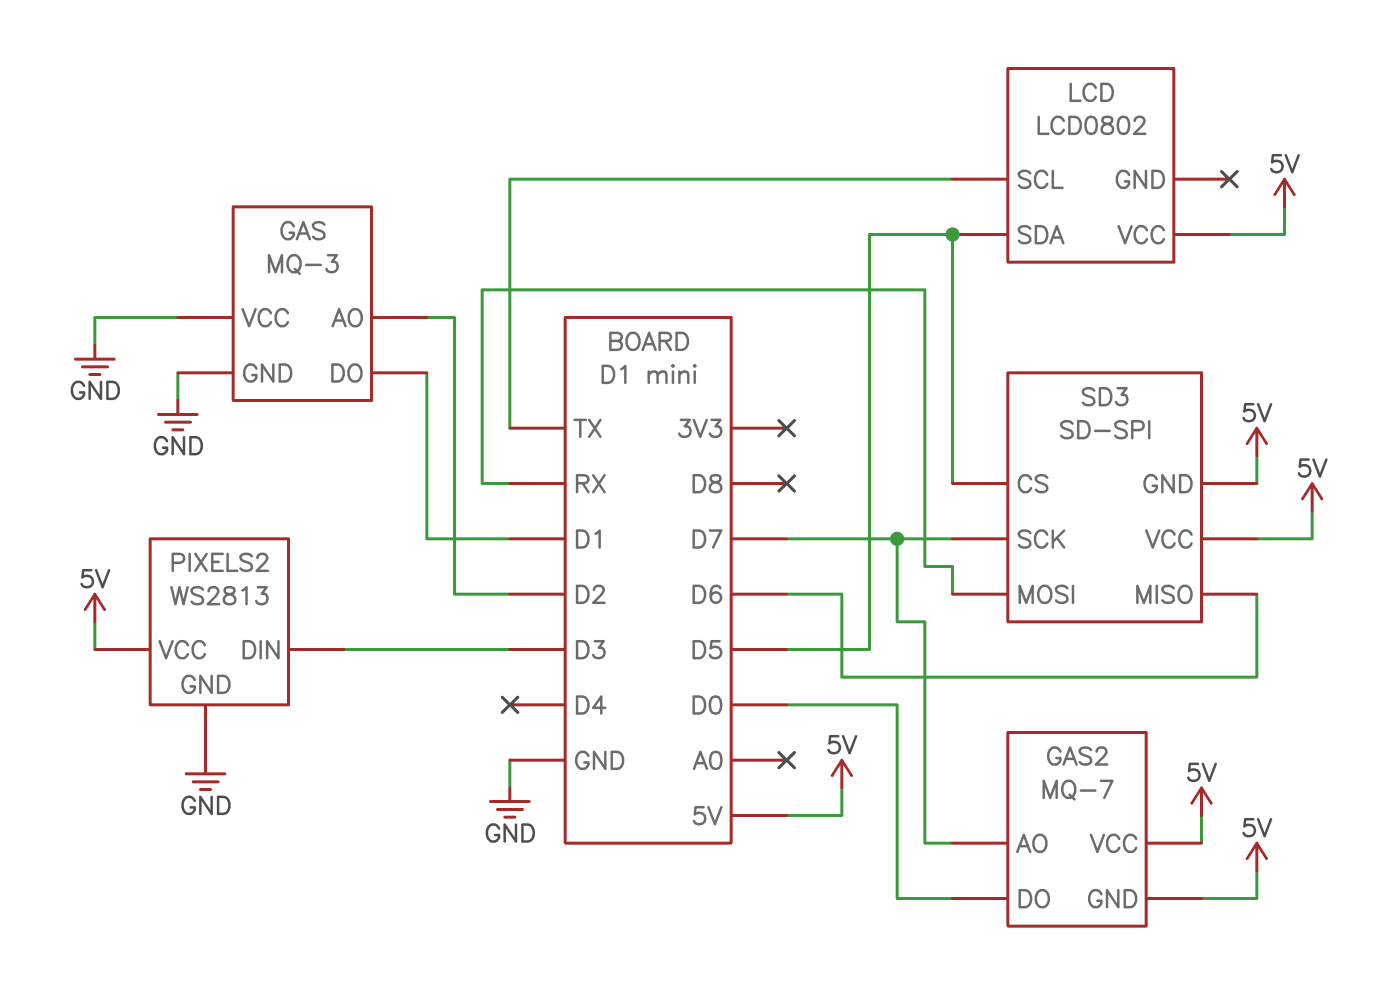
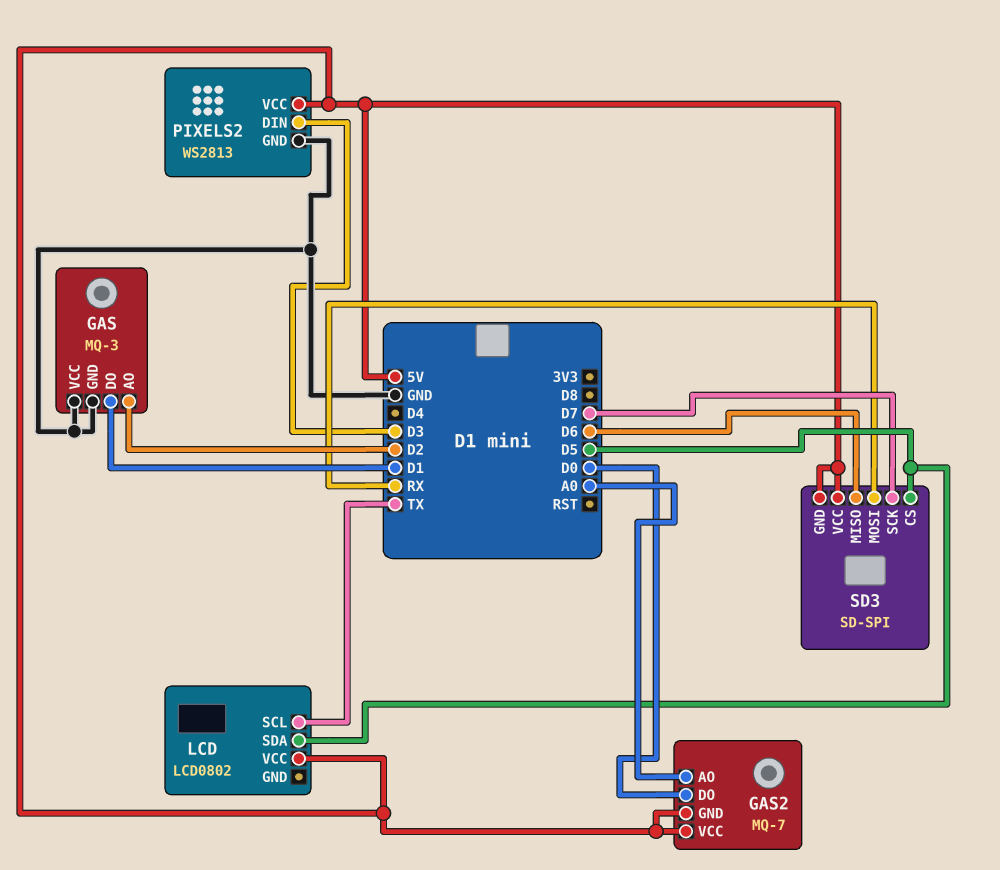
GAS2 pin AO: D7 -> A0

